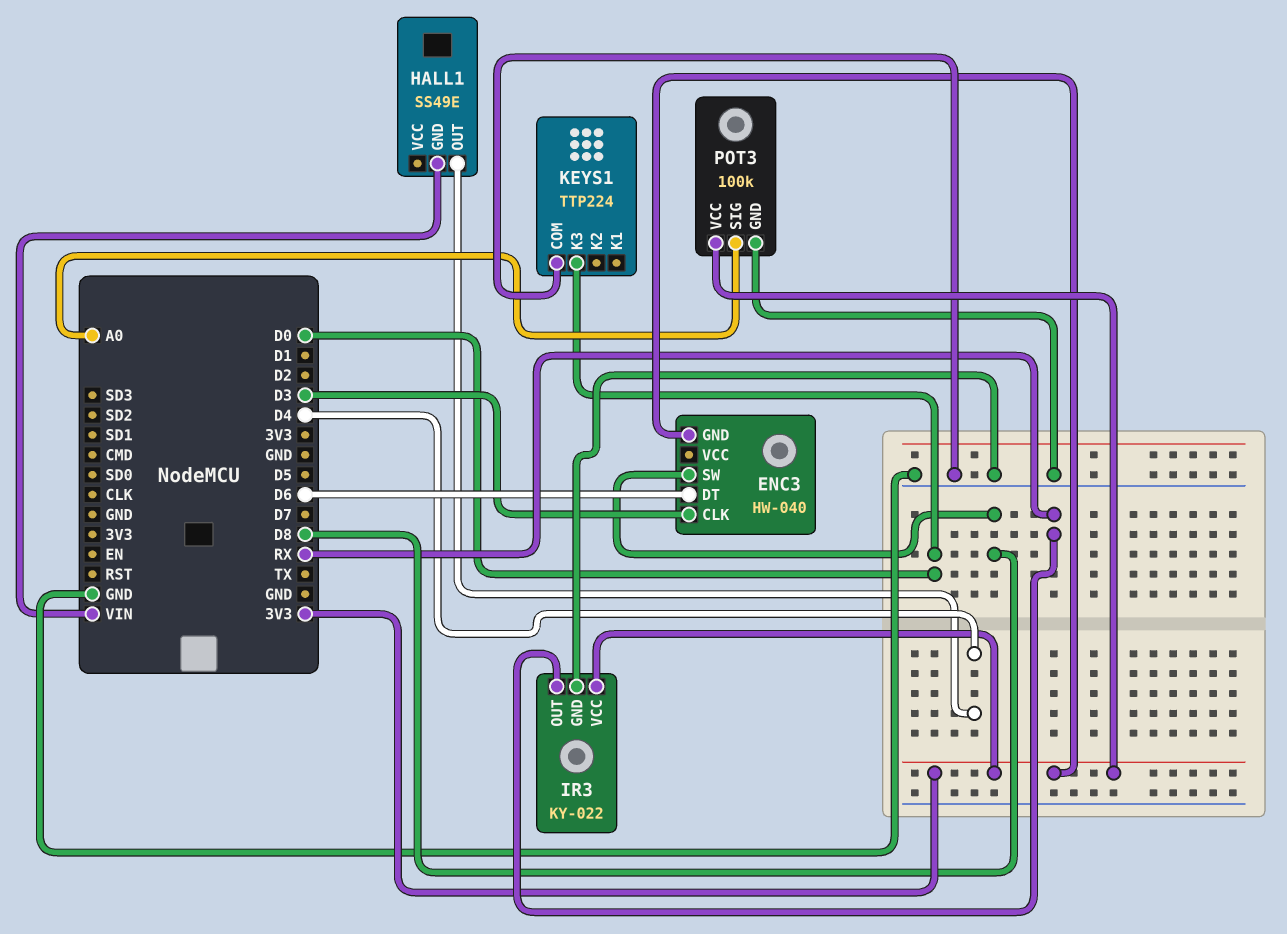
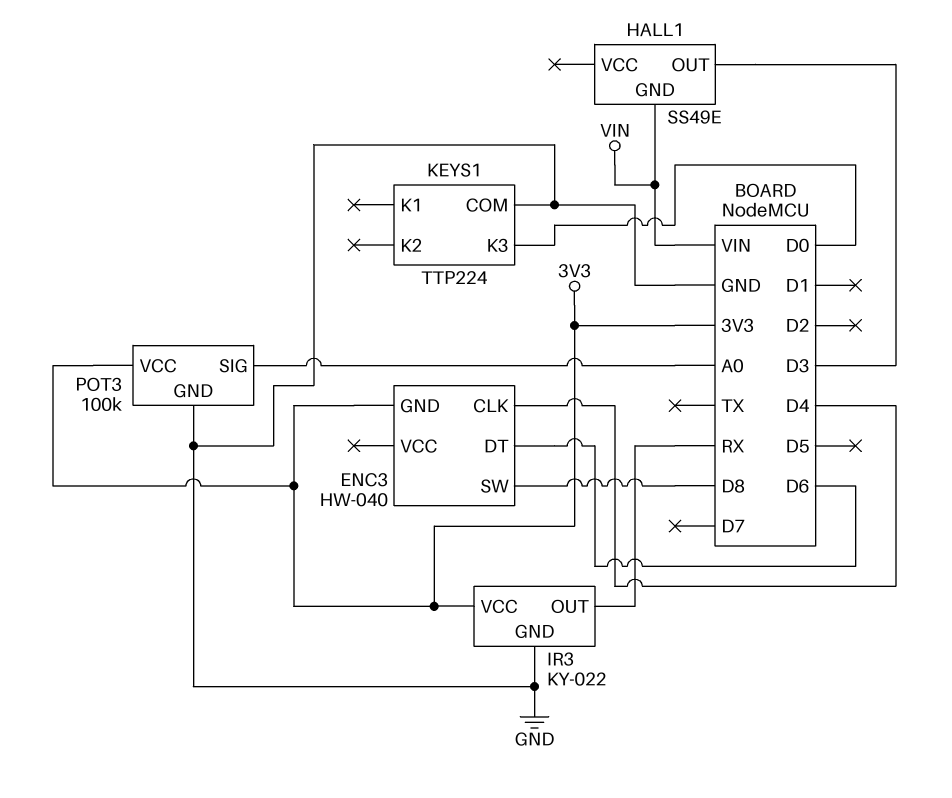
ENC3 pin CLK: D3 -> D4
HALL1 pin OUT: D4 -> D3

